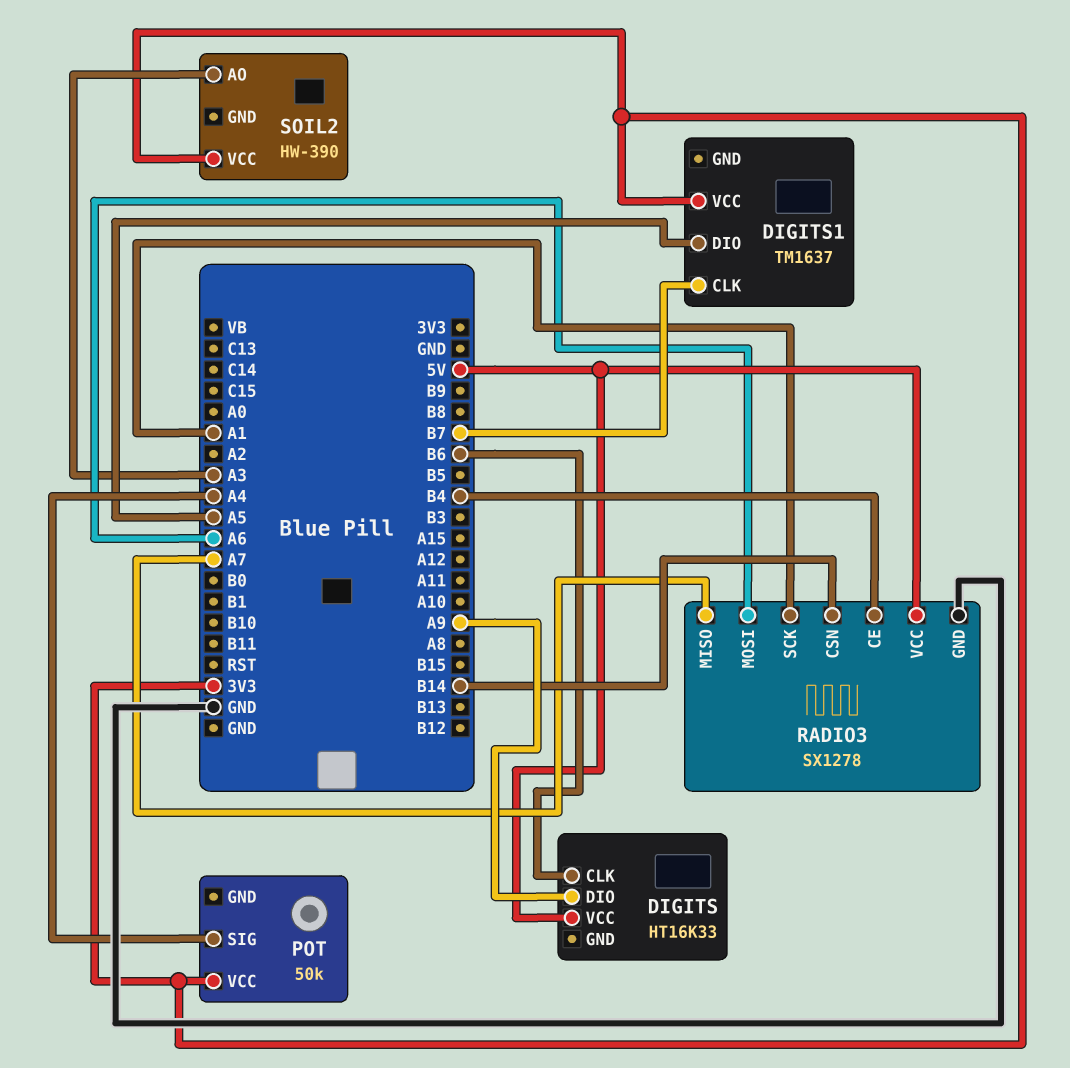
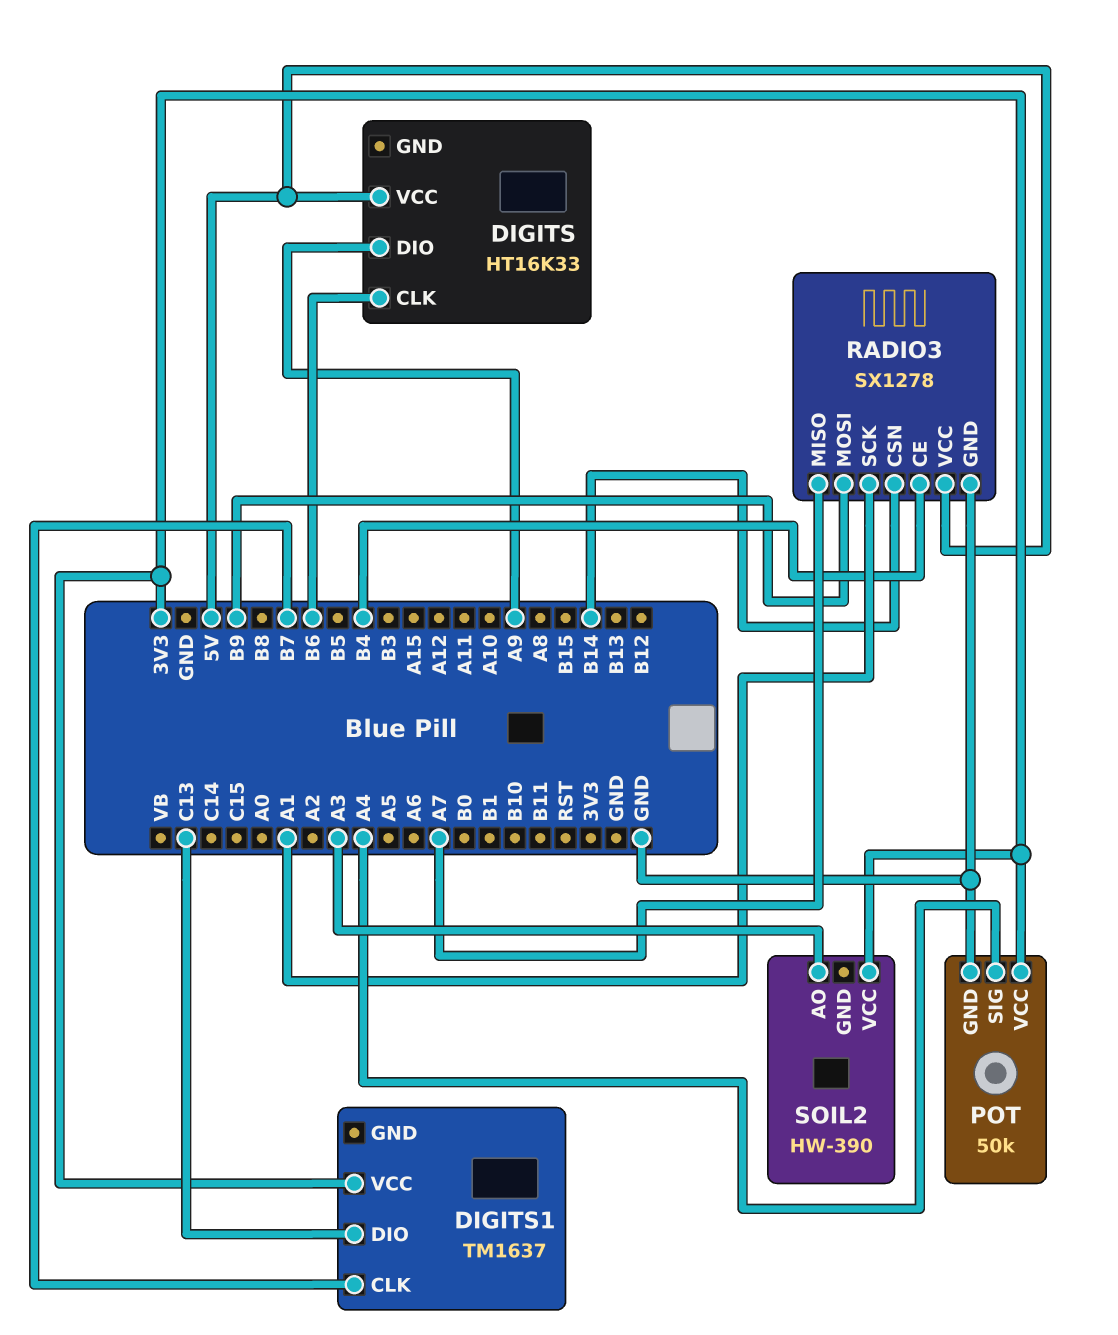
DIGITS1 pin DIO: A5 -> C13
POT pin GND: none -> GND
RADIO3 pin MOSI: A6 -> B9

